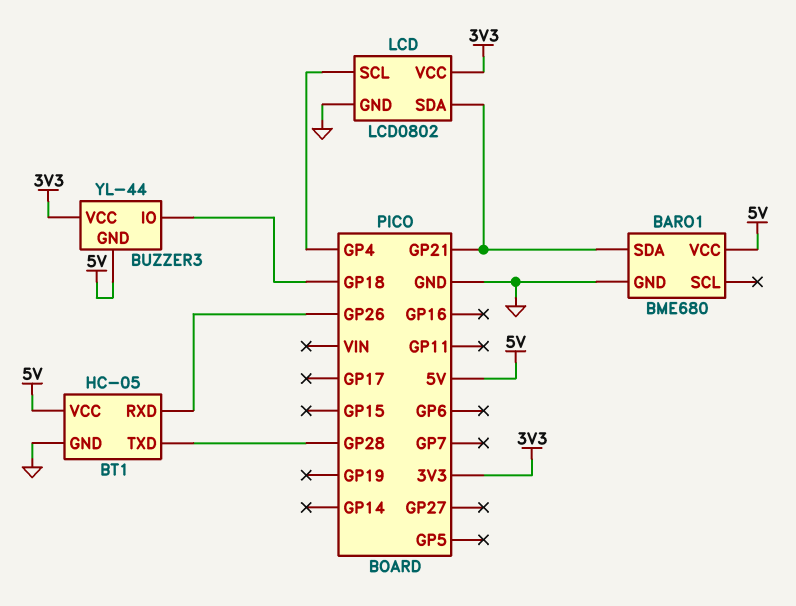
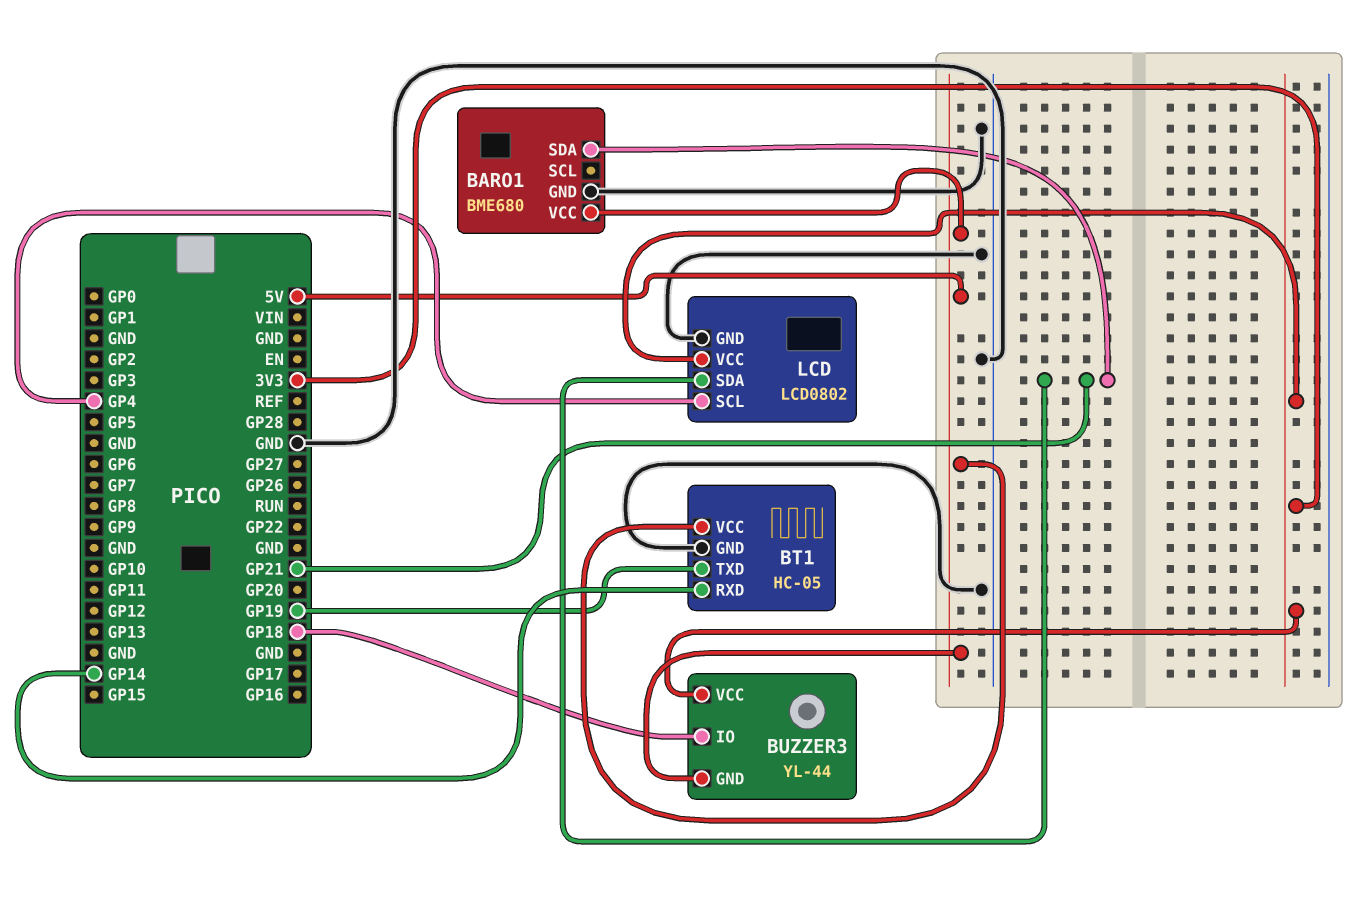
BT1 pin RXD: GP26 -> GP14
BT1 pin TXD: GP28 -> GP19

